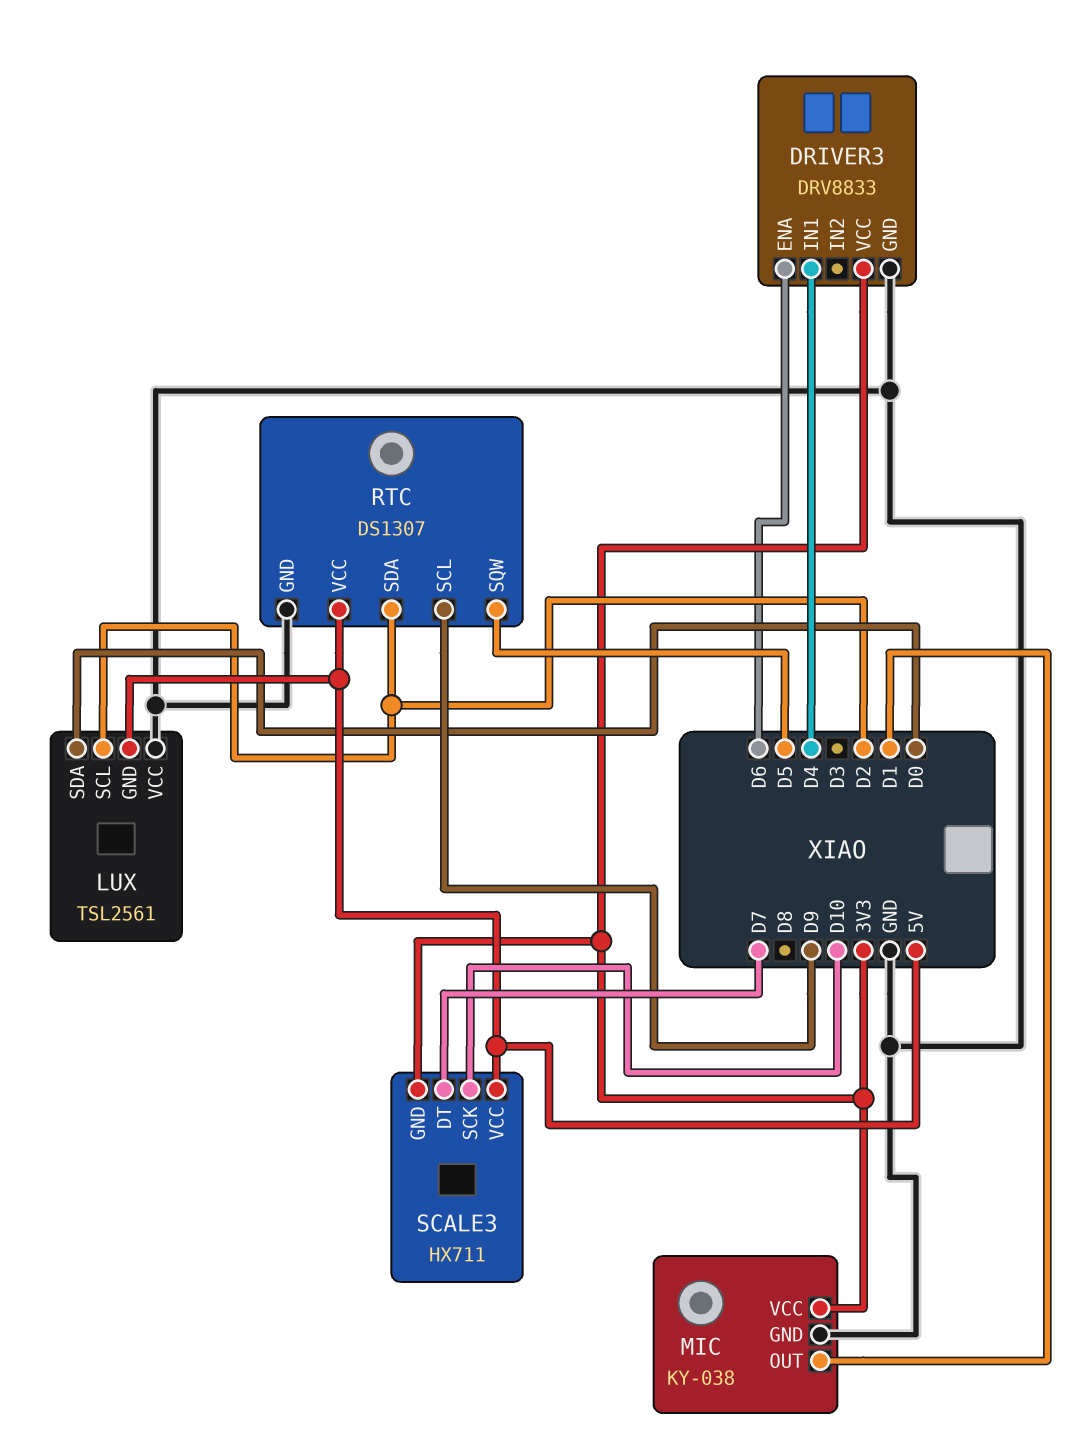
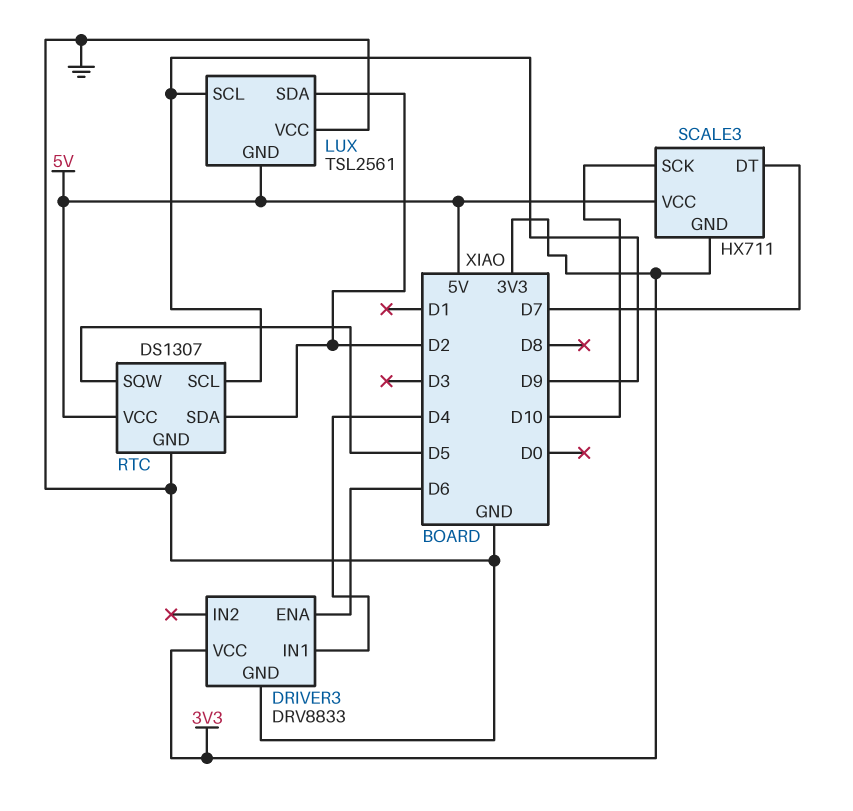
LUX pin SCL: D2 -> D9
LUX pin SDA: D0 -> D2
MIC: KY-038 -> none
MIC pin GND: GND -> none
MIC pin OUT: D1 -> none
MIC pin VCC: 3V3 -> none

